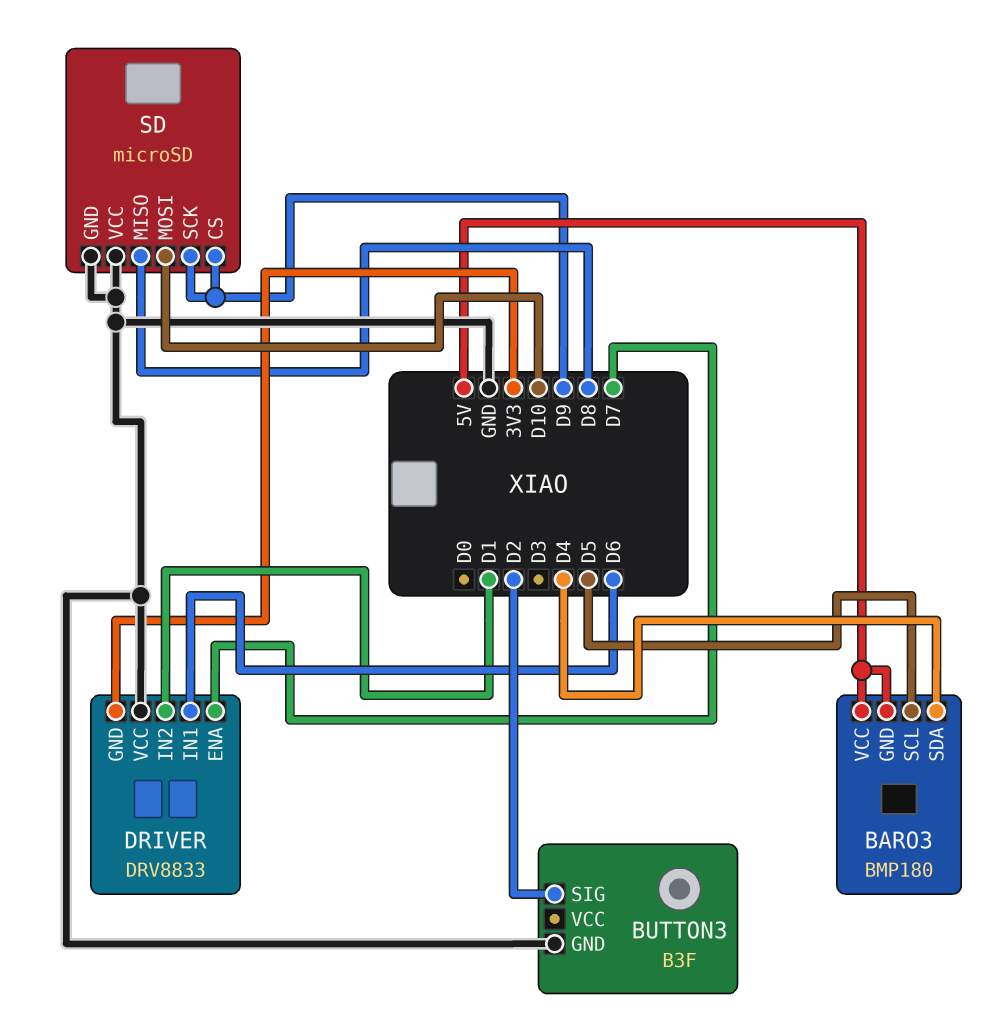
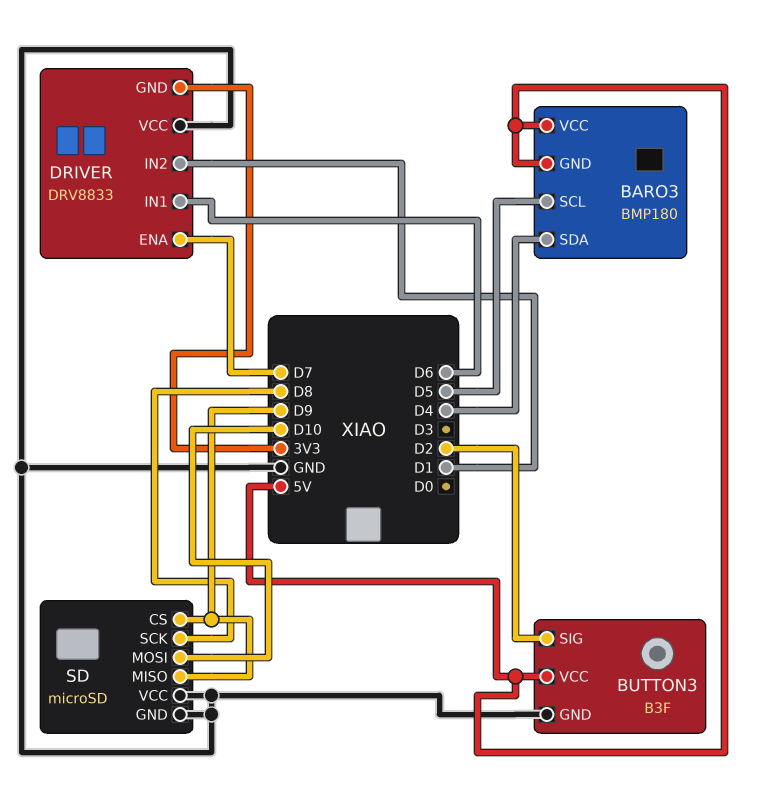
BUTTON3 pin VCC: none -> 5V
SD pin MISO: D8 -> D9
SD pin SCK: D9 -> D8

